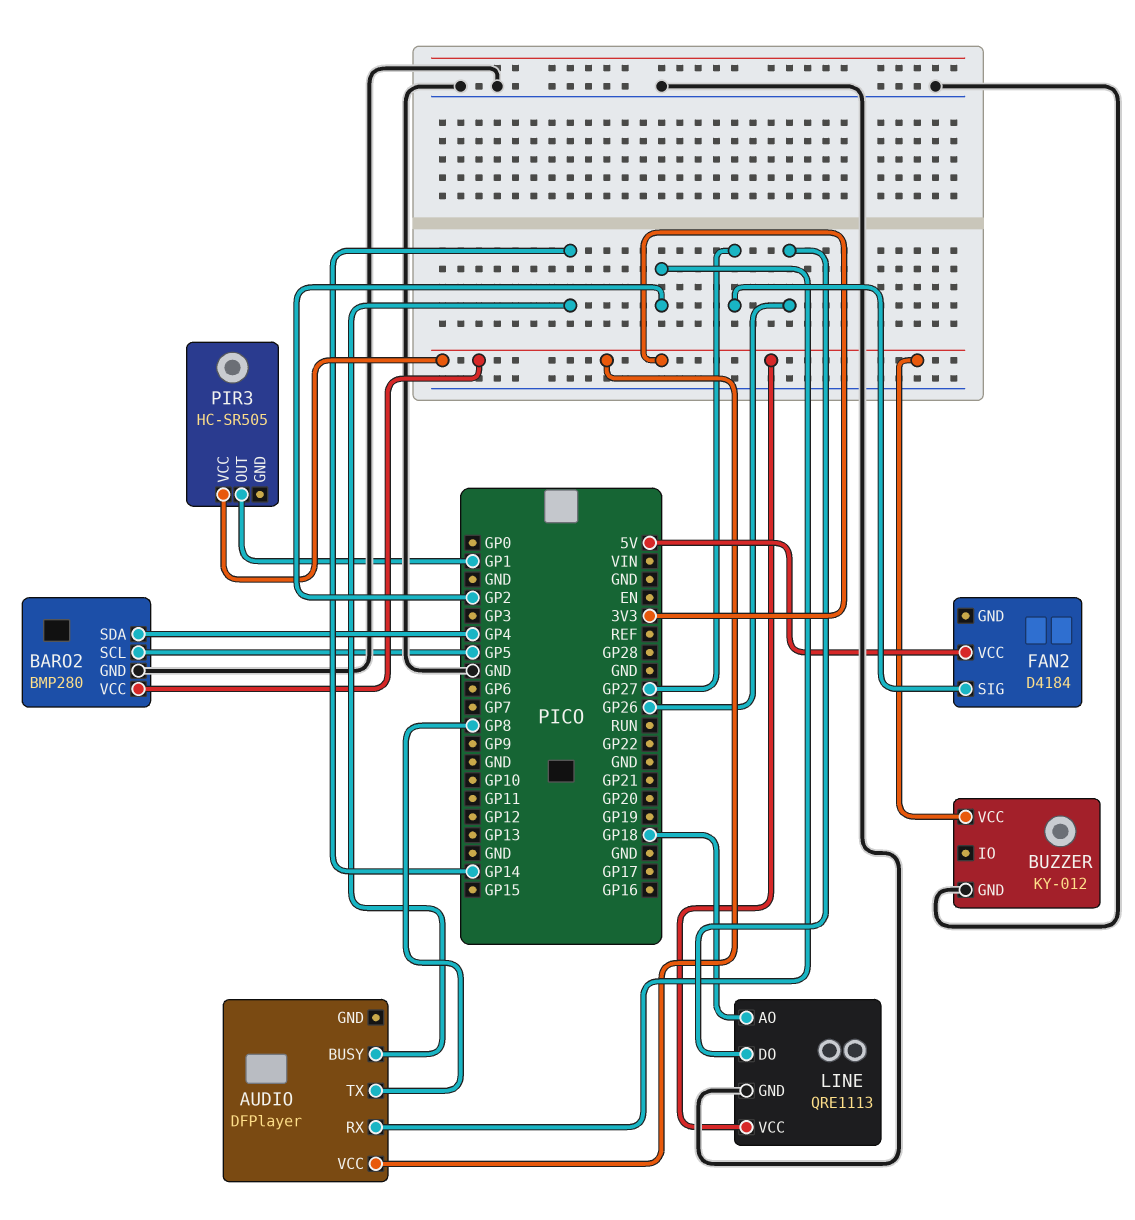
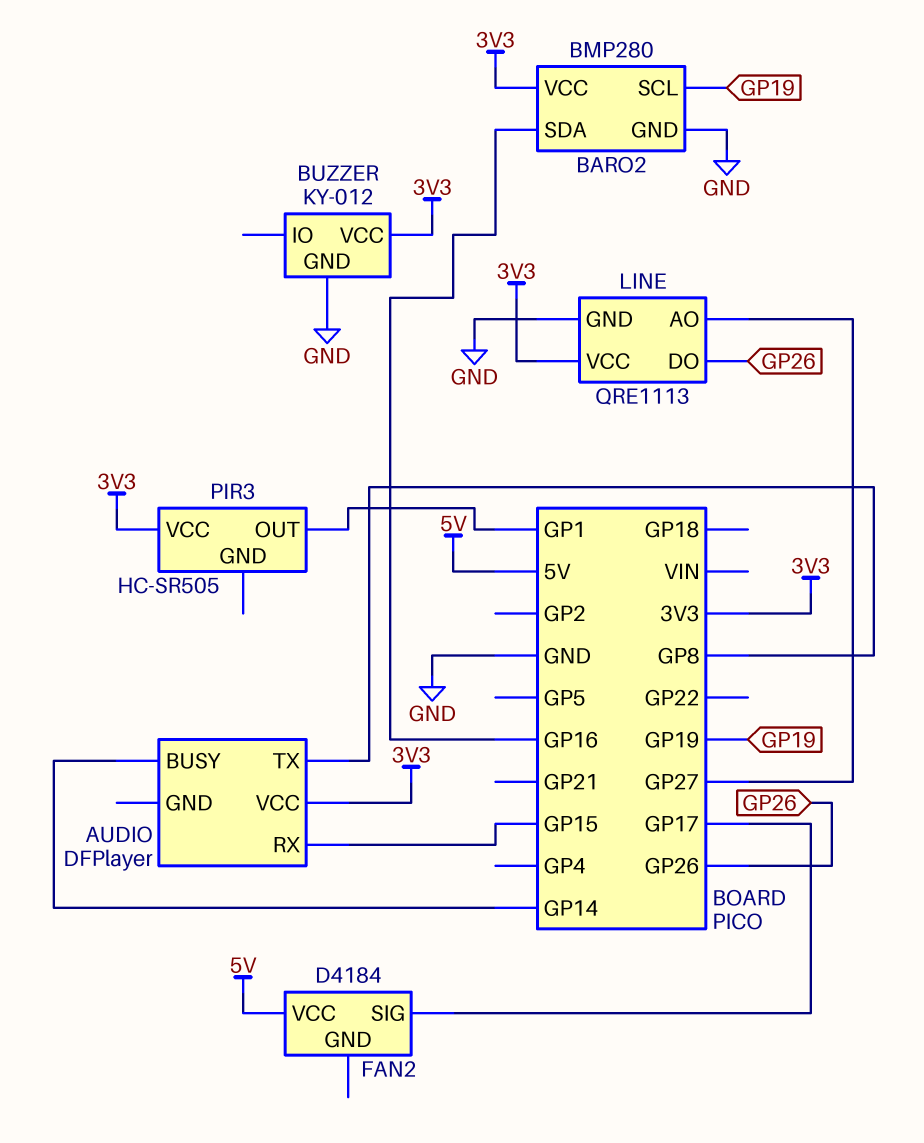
AUDIO pin RX: GP2 -> GP15
BARO2 pin SCL: GP5 -> GP19
BARO2 pin SDA: GP4 -> GP16
FAN2 pin SIG: GP27 -> GP17
LINE pin AO: GP18 -> GP27

